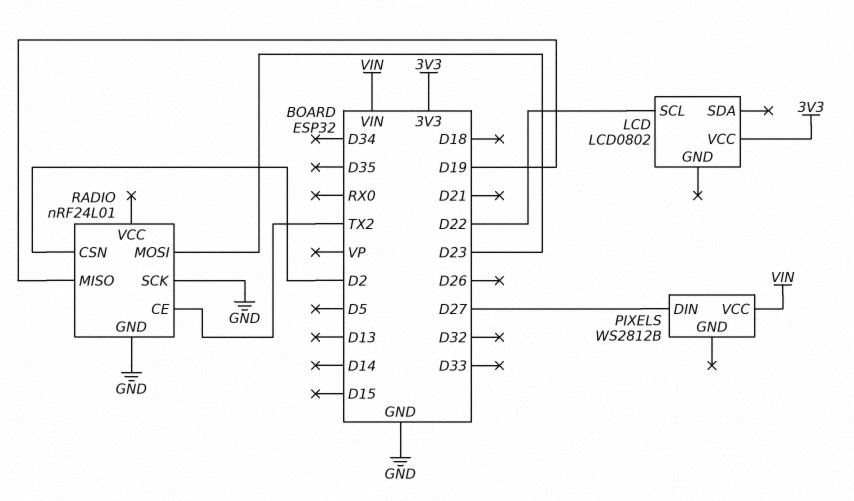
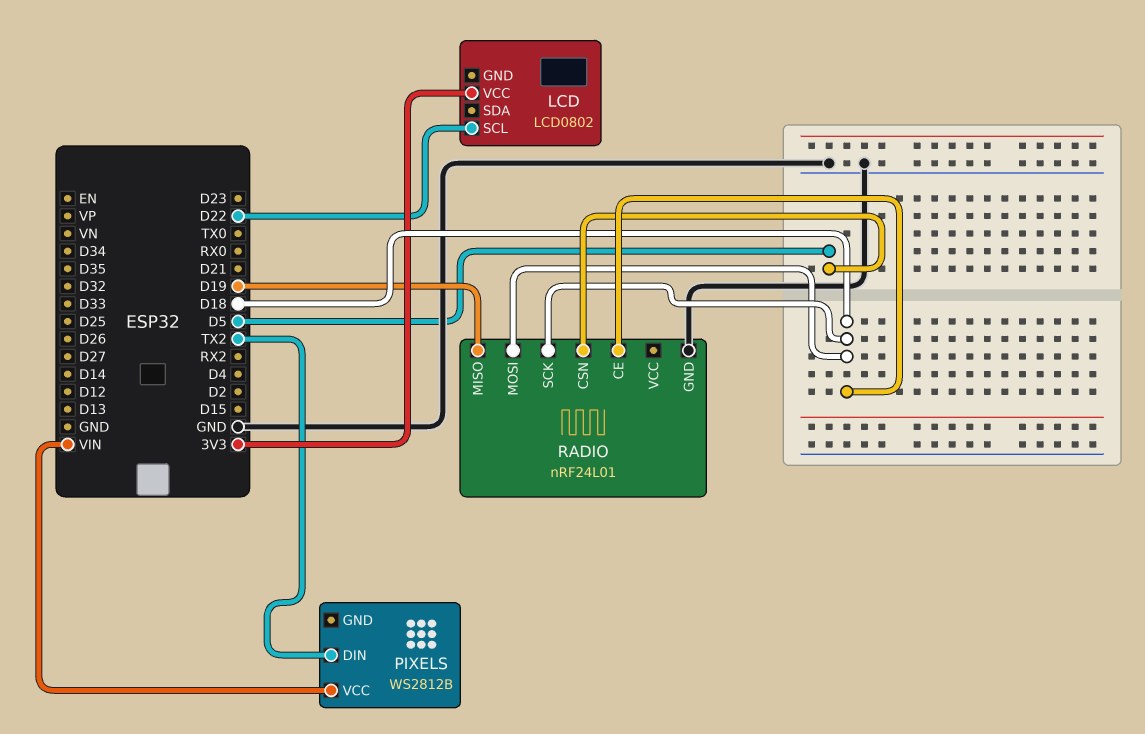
PIXELS pin DIN: D27 -> TX2
RADIO pin CE: TX2 -> D18
RADIO pin CSN: D2 -> D5
RADIO pin MOSI: D23 -> D18
RADIO pin SCK: GND -> D18

